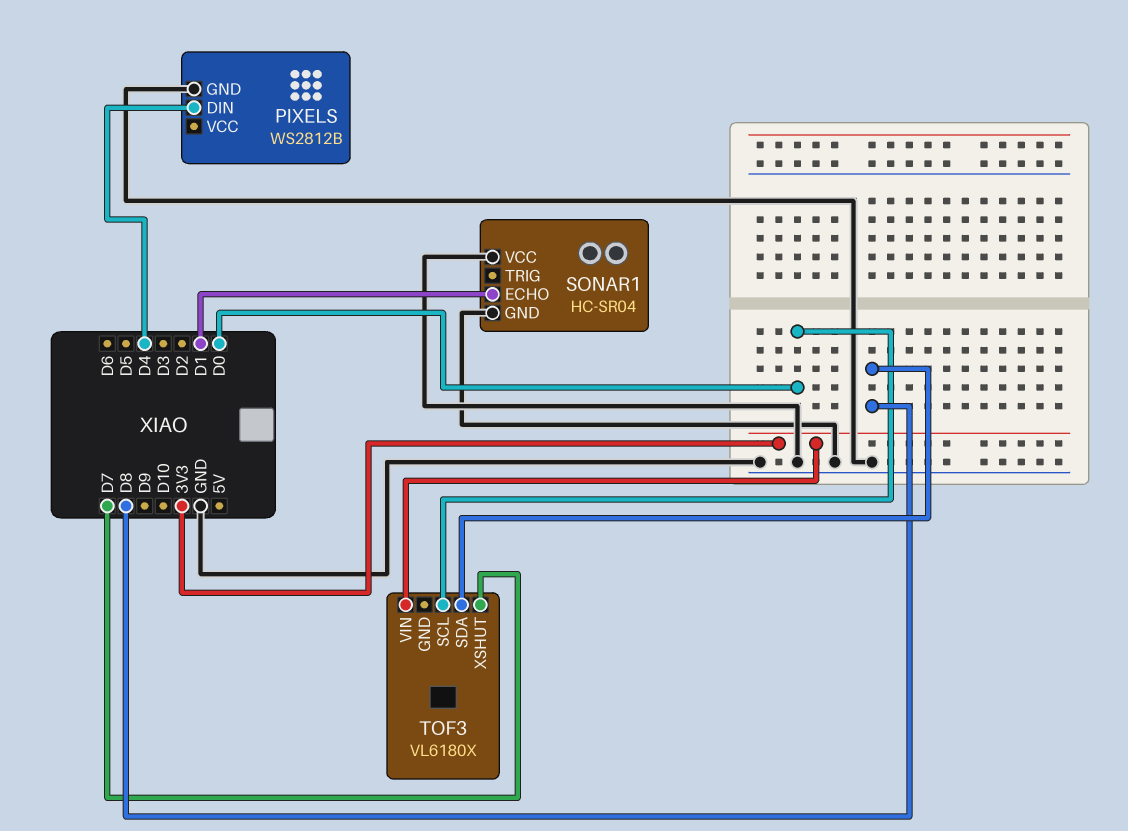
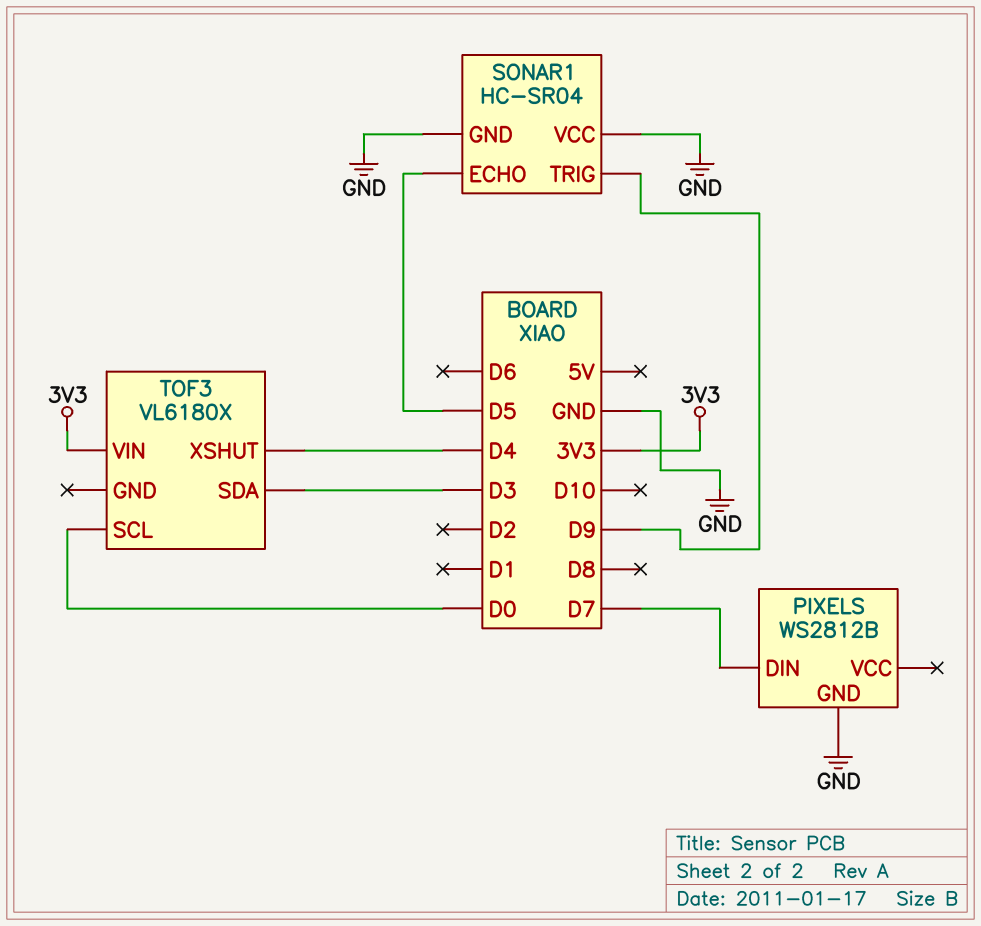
PIXELS pin DIN: D4 -> D7
SONAR1 pin ECHO: D1 -> D5
SONAR1 pin TRIG: none -> D9
TOF3 pin SDA: D8 -> D3
TOF3 pin XSHUT: D7 -> D4

